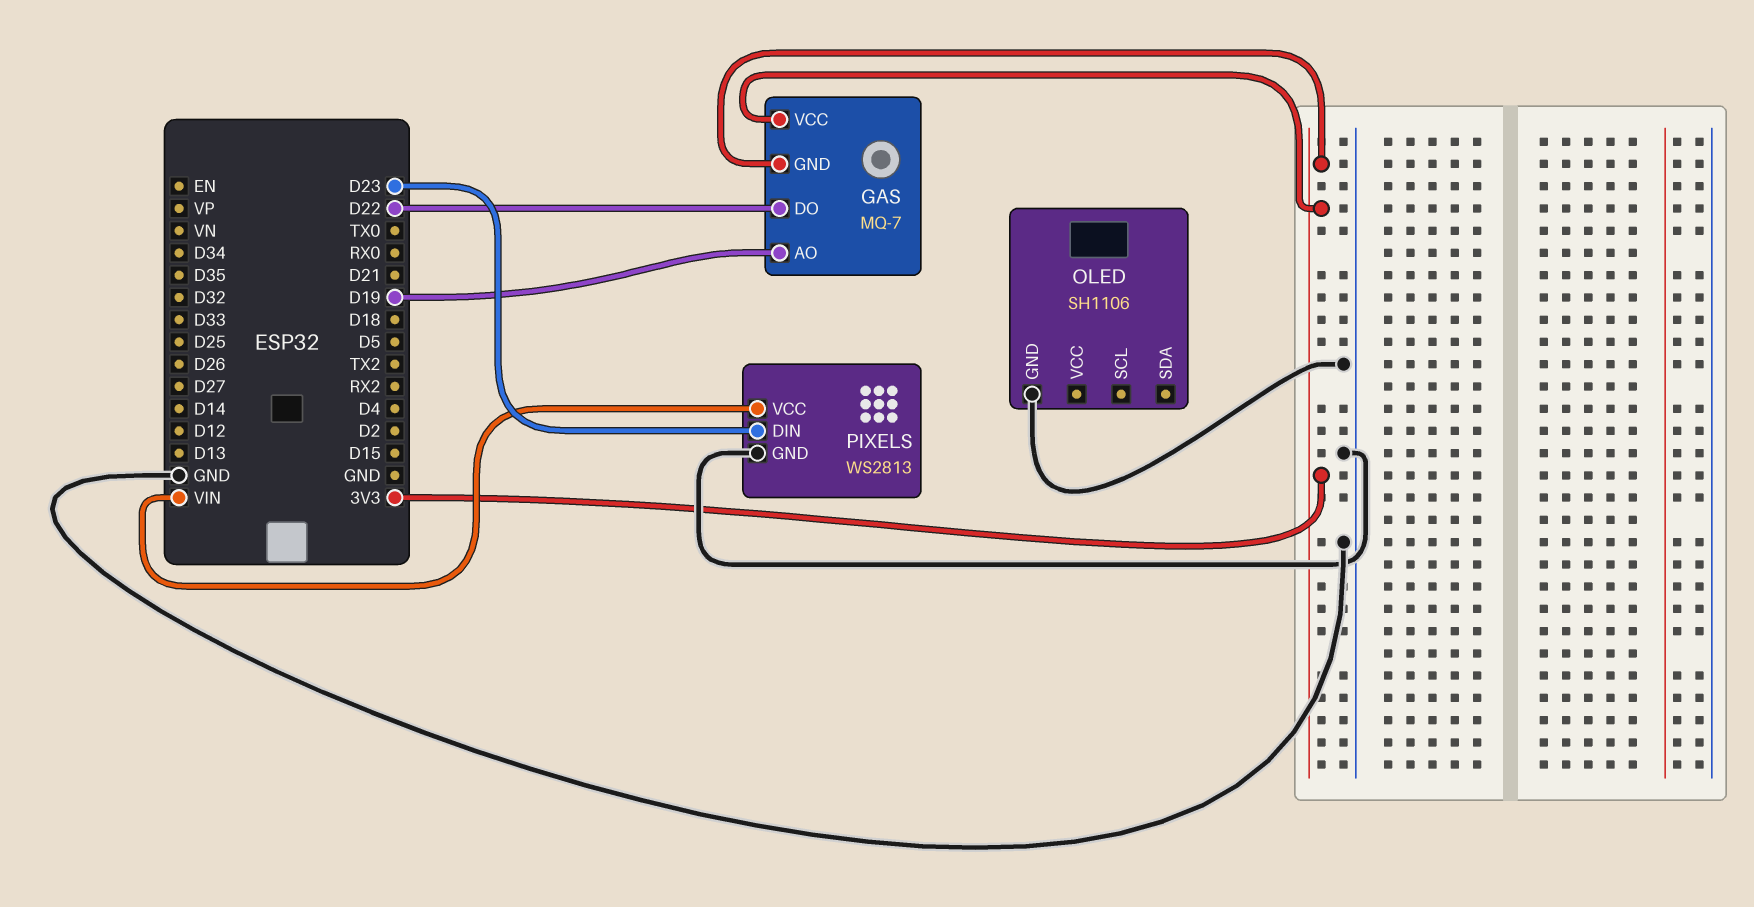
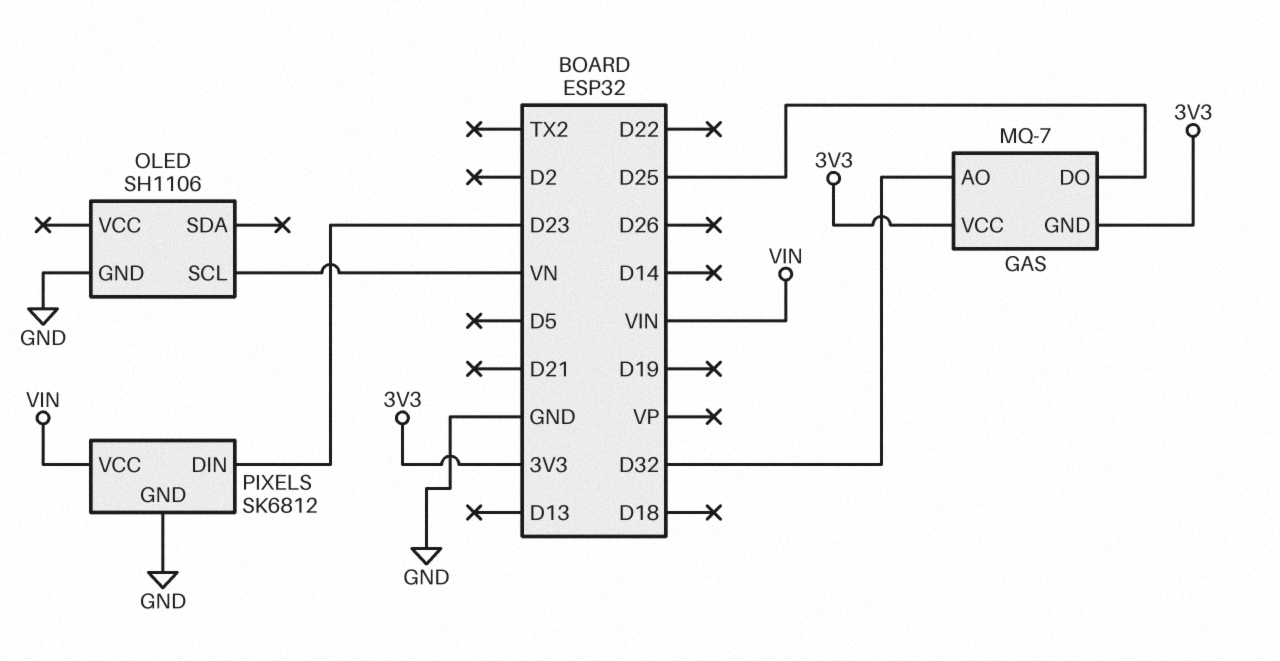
GAS pin AO: D19 -> D32
GAS pin DO: D22 -> D25
OLED pin SCL: none -> VN
PIXELS: WS2813 -> SK6812

